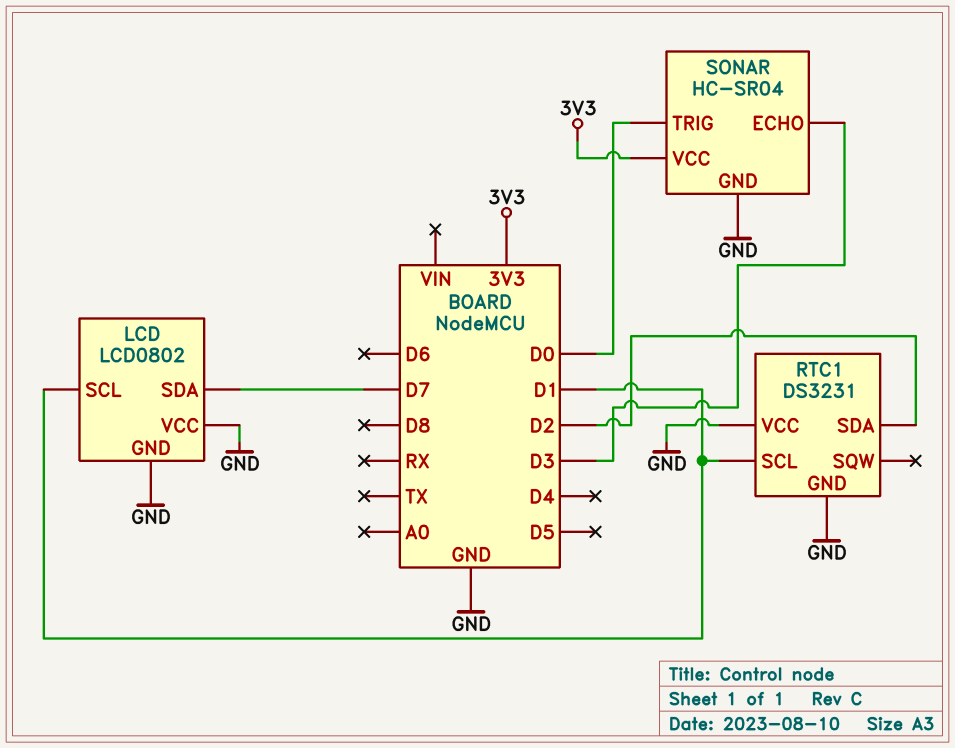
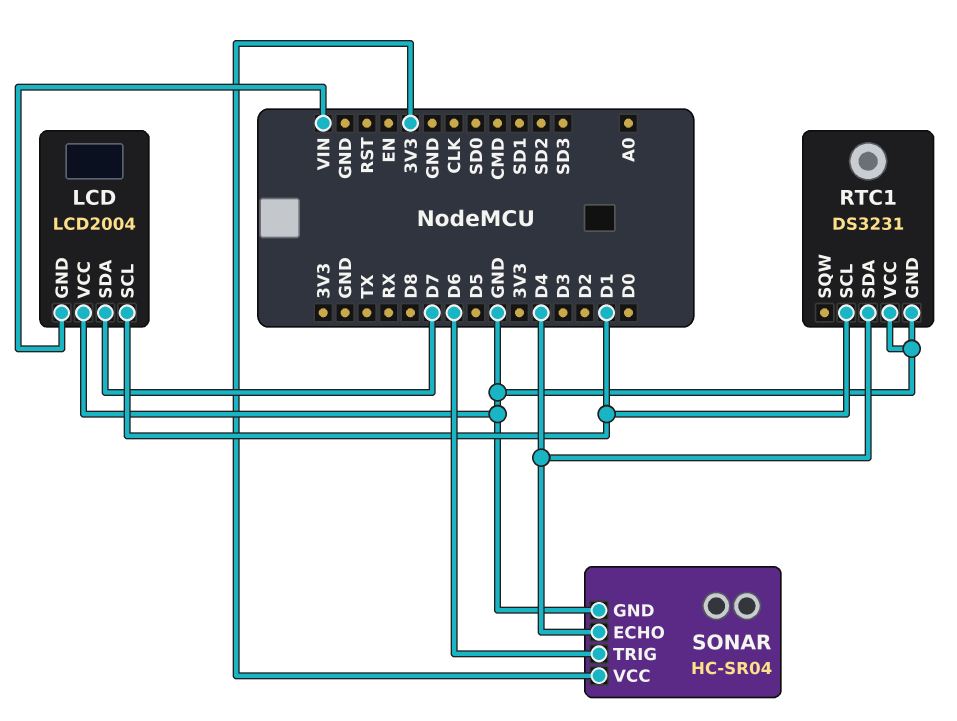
LCD: LCD0802 -> LCD2004
LCD pin GND: GND -> VIN
RTC1 pin SDA: D2 -> D4
SONAR pin ECHO: D3 -> D4
SONAR pin TRIG: D0 -> D6

